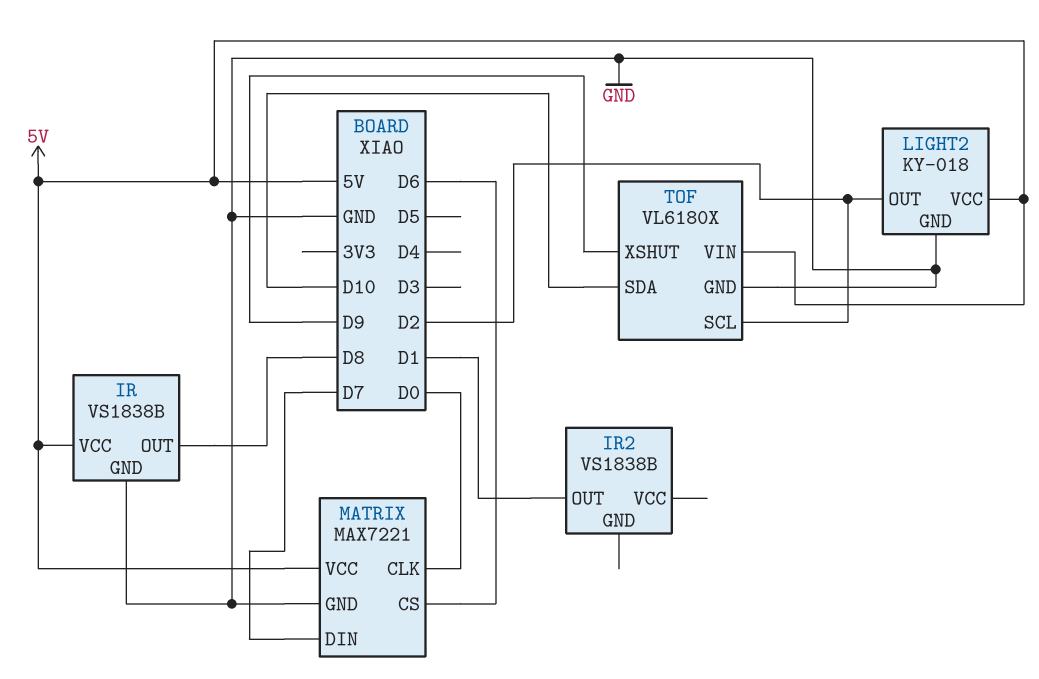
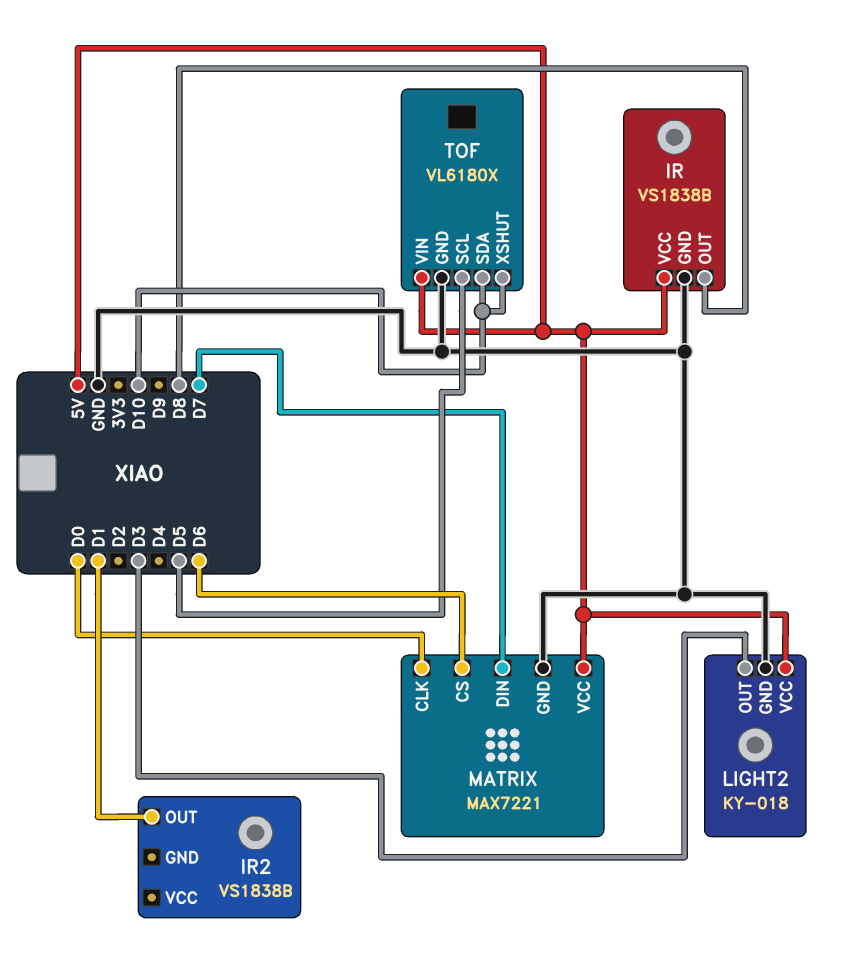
LIGHT2 pin OUT: D2 -> D3
TOF pin SCL: D2 -> D5
TOF pin XSHUT: D9 -> D10

